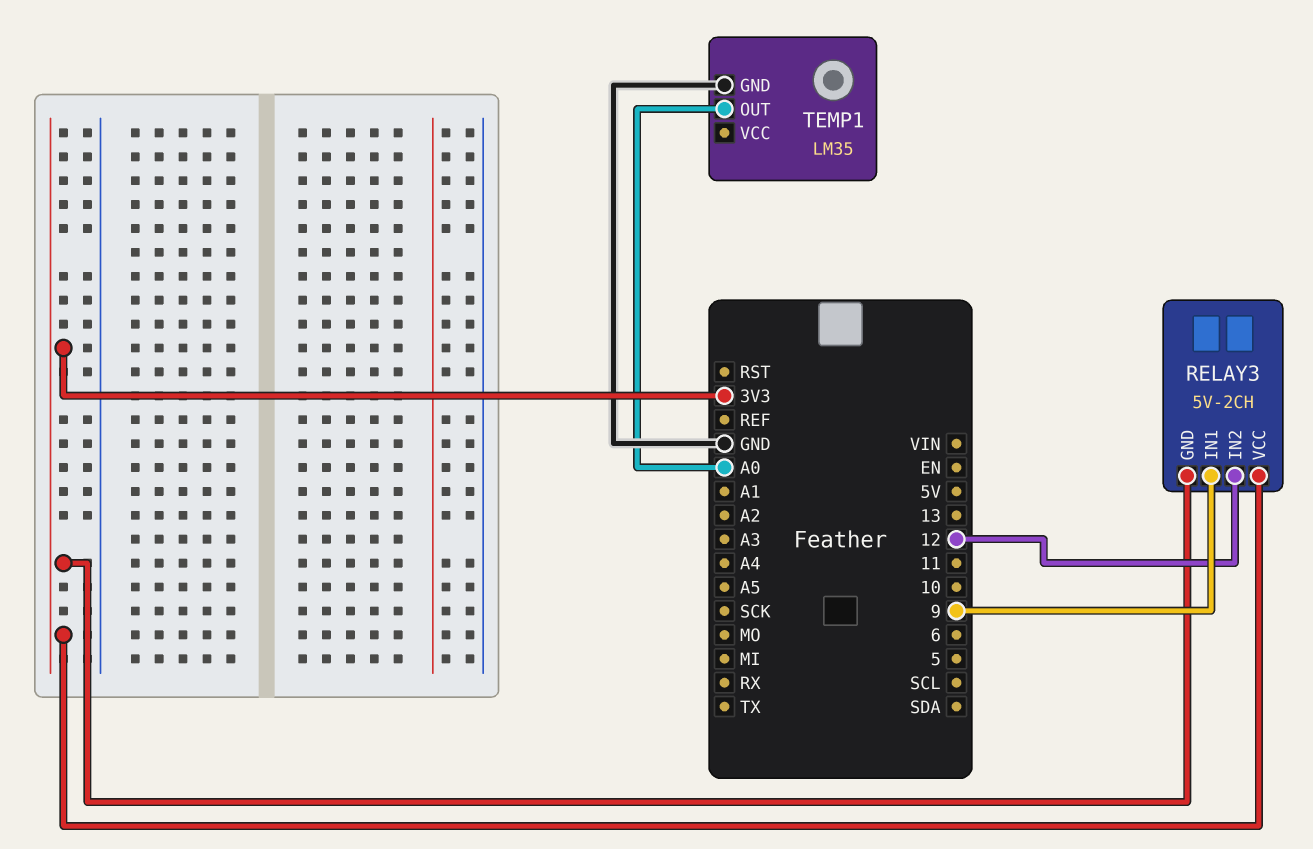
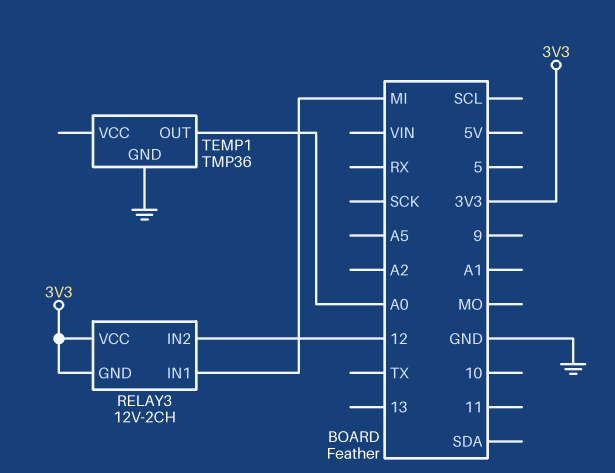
RELAY3: 5V-2CH -> 12V-2CH
RELAY3 pin IN1: 9 -> MI
TEMP1: LM35 -> TMP36

